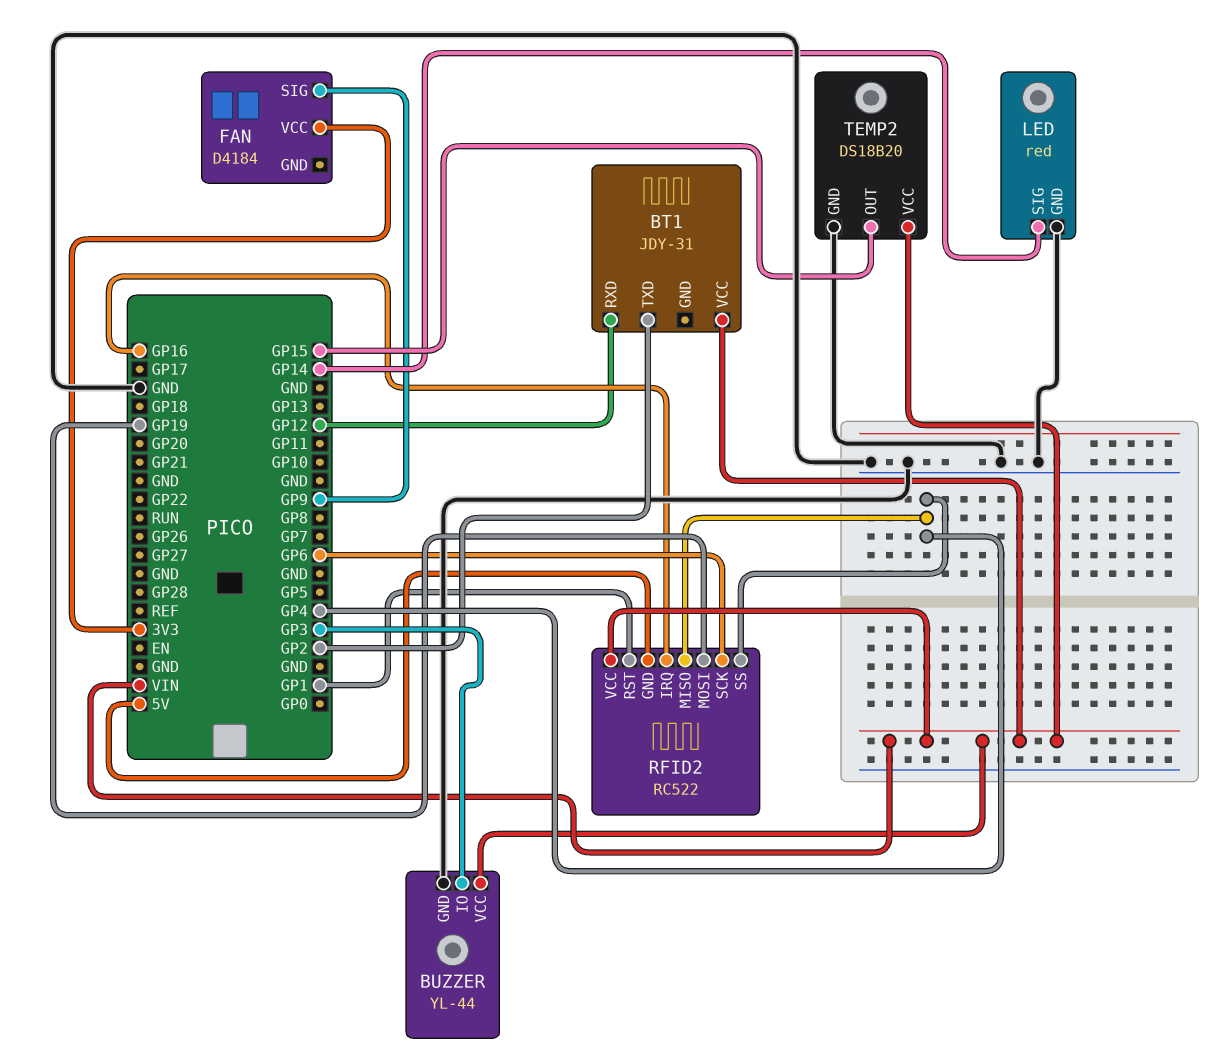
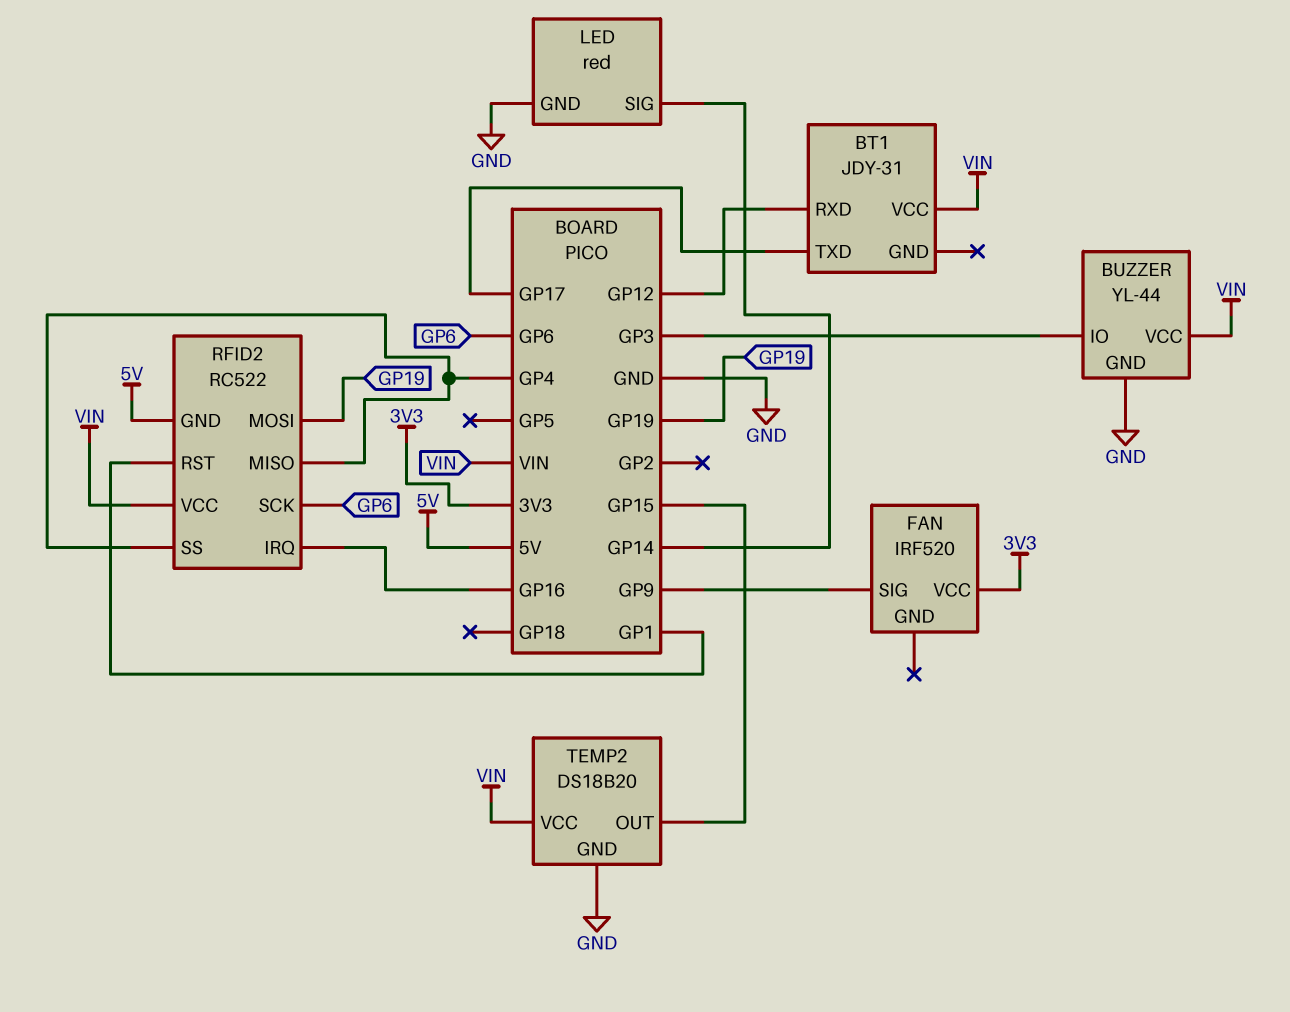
BT1 pin TXD: GP2 -> GP17
FAN: D4184 -> IRF520

